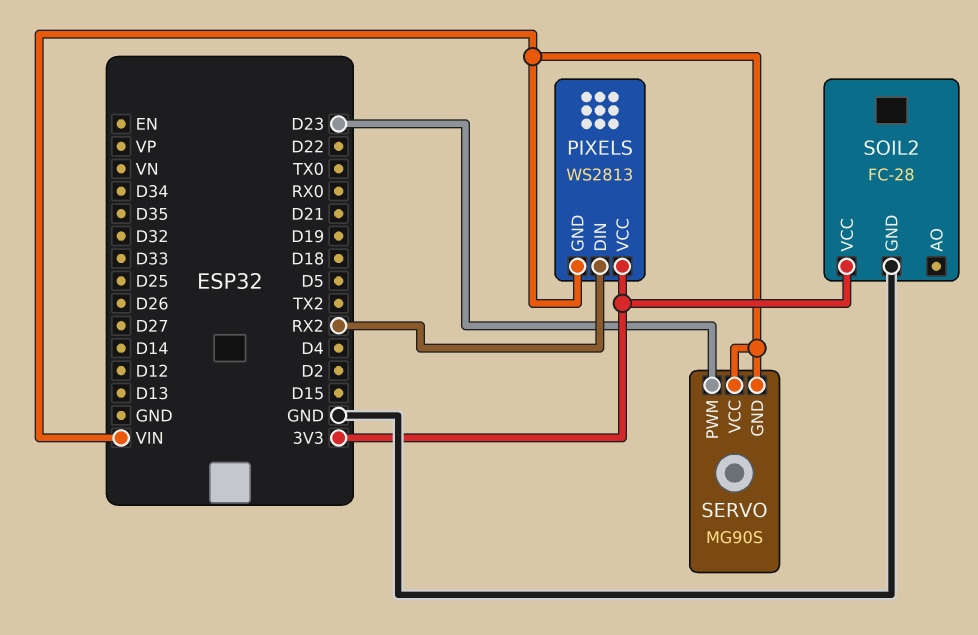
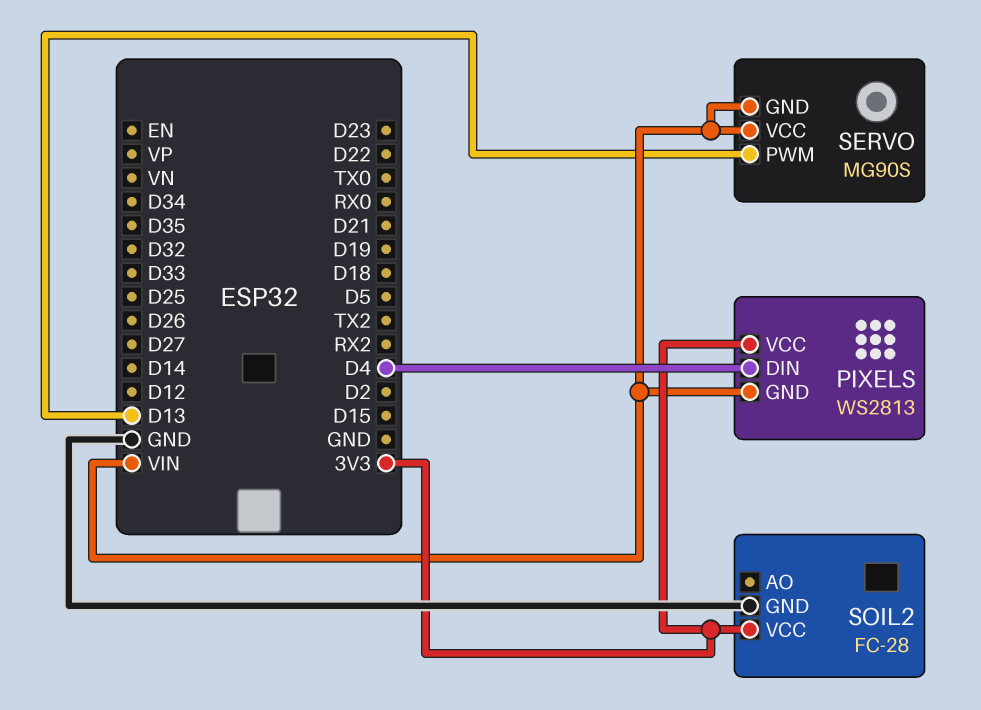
PIXELS pin DIN: RX2 -> D4
SERVO pin PWM: D23 -> D13

